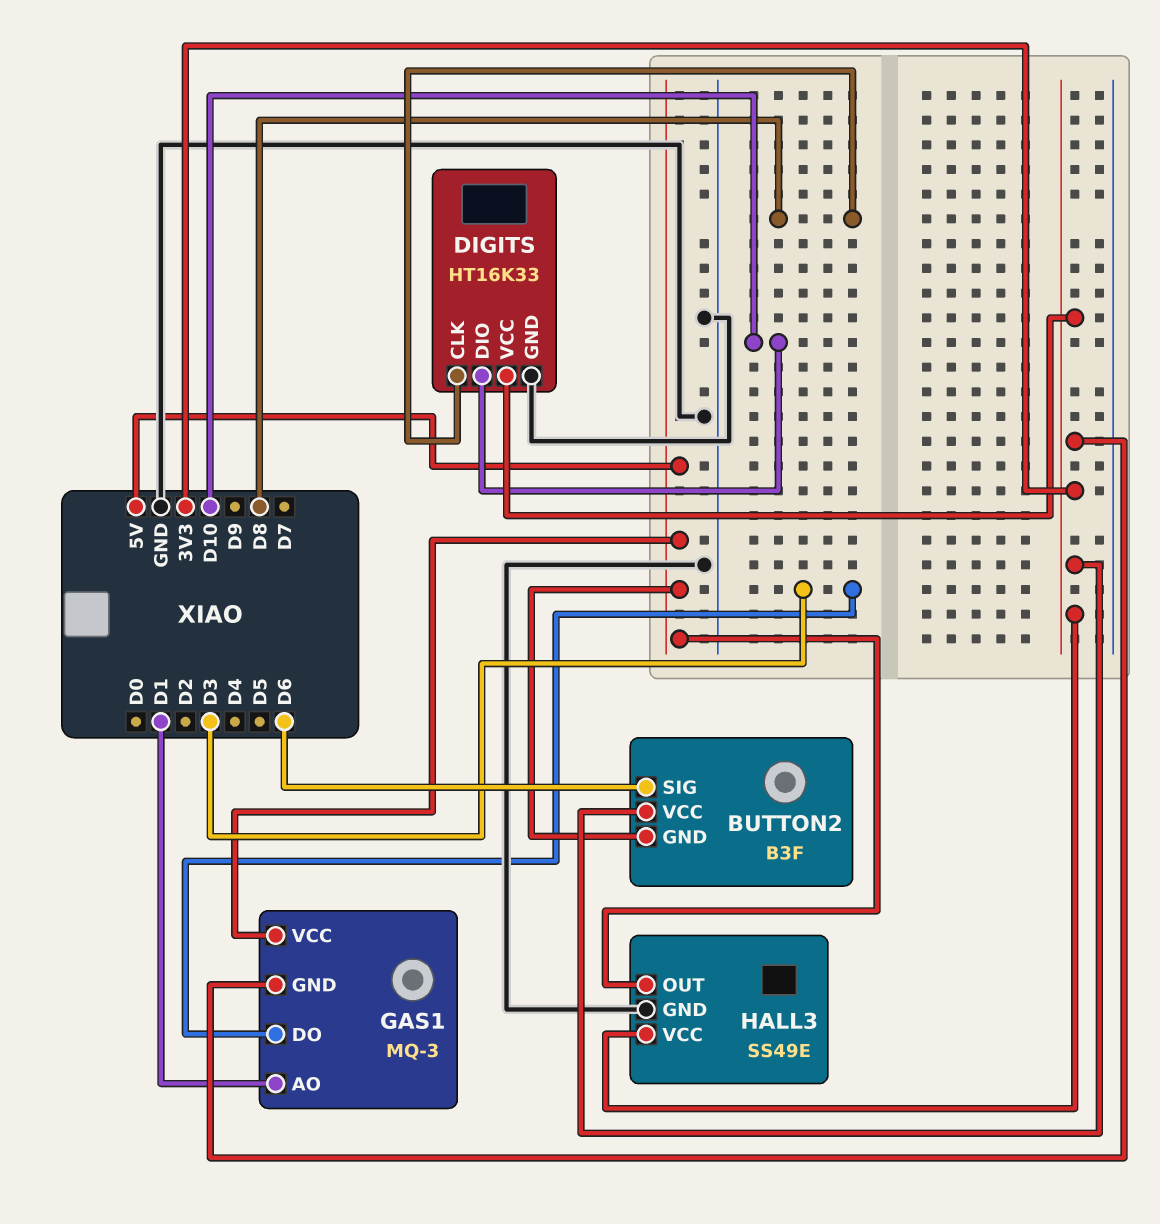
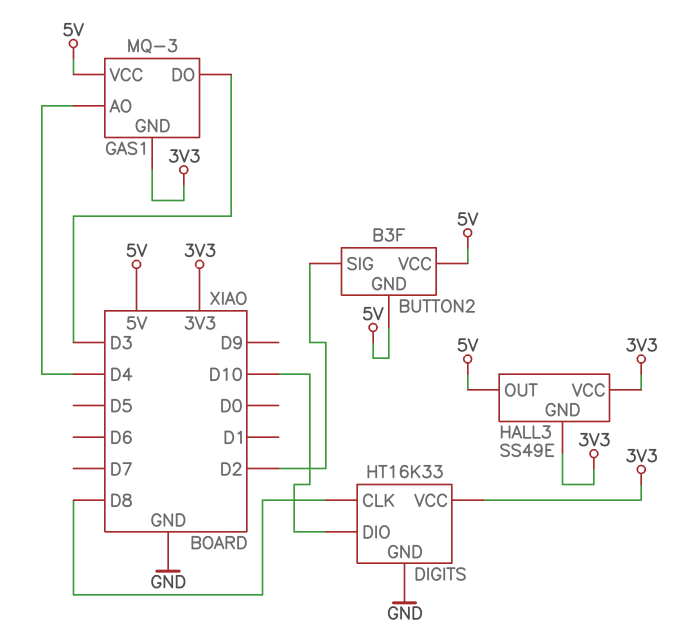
BUTTON2 pin SIG: D6 -> D2
BUTTON2 pin VCC: 3V3 -> 5V
GAS1 pin AO: D1 -> D4
HALL3 pin GND: GND -> 3V3

